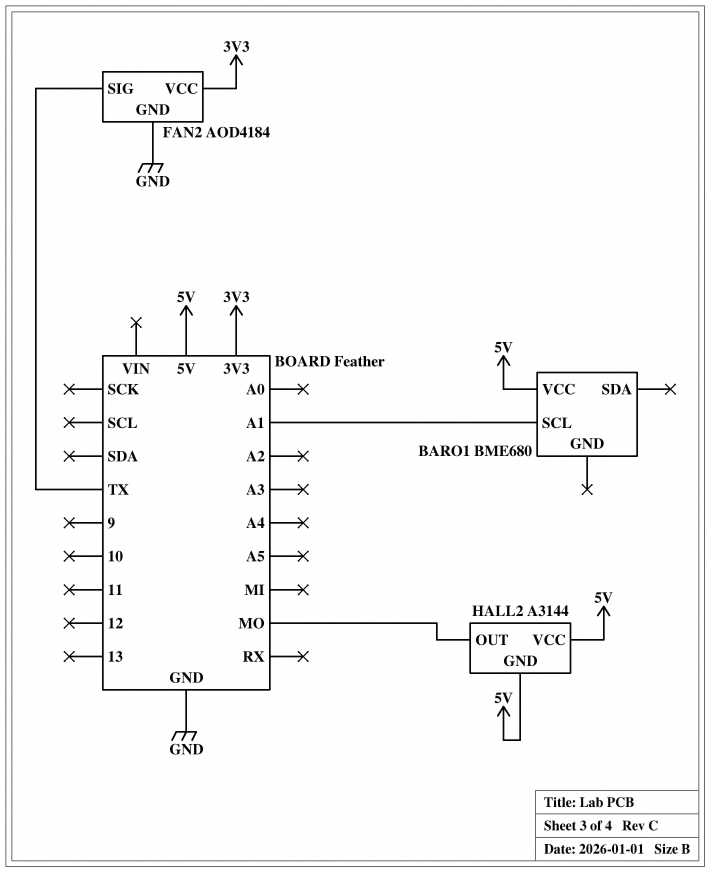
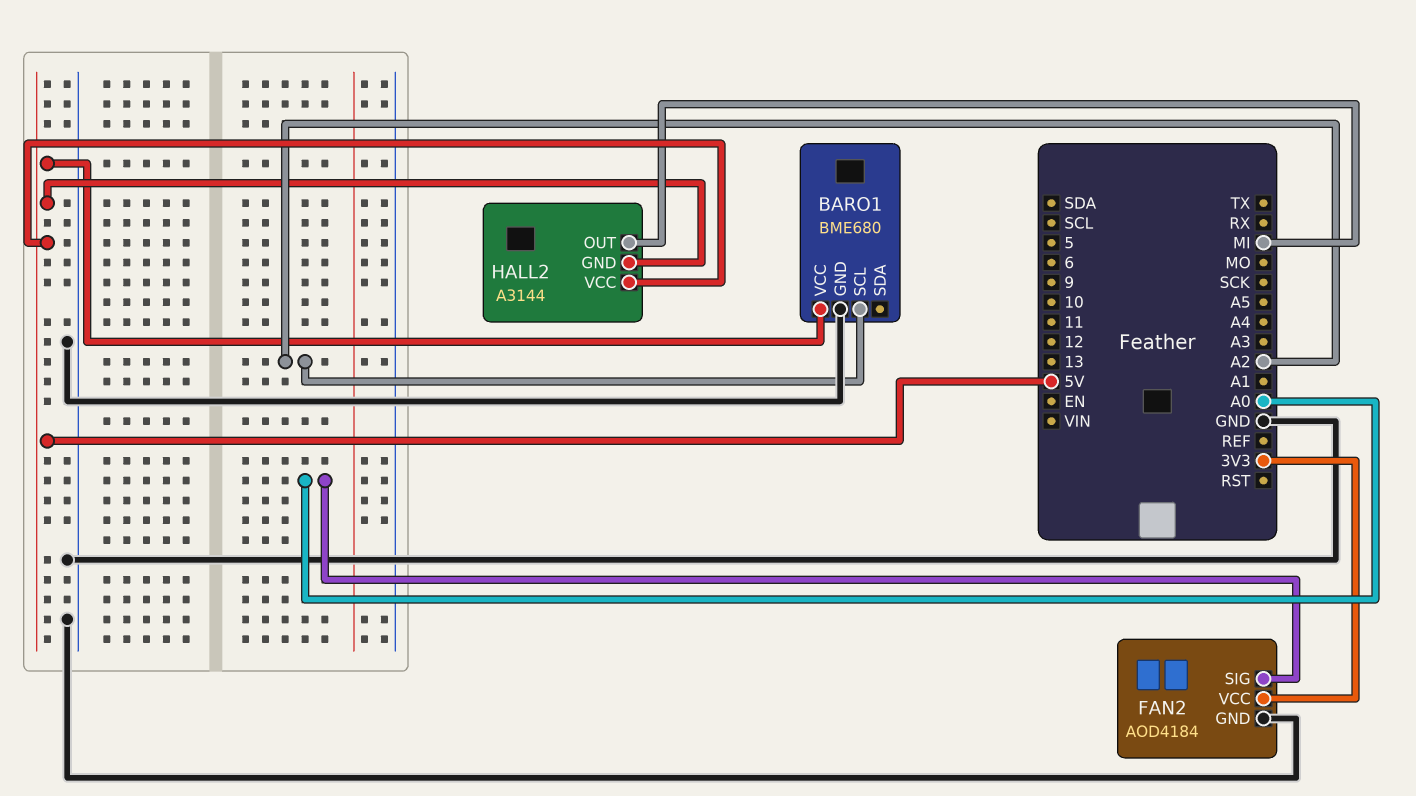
BARO1 pin GND: none -> GND
BARO1 pin SCL: A1 -> A2
FAN2 pin SIG: TX -> A0
HALL2 pin OUT: MO -> MI

